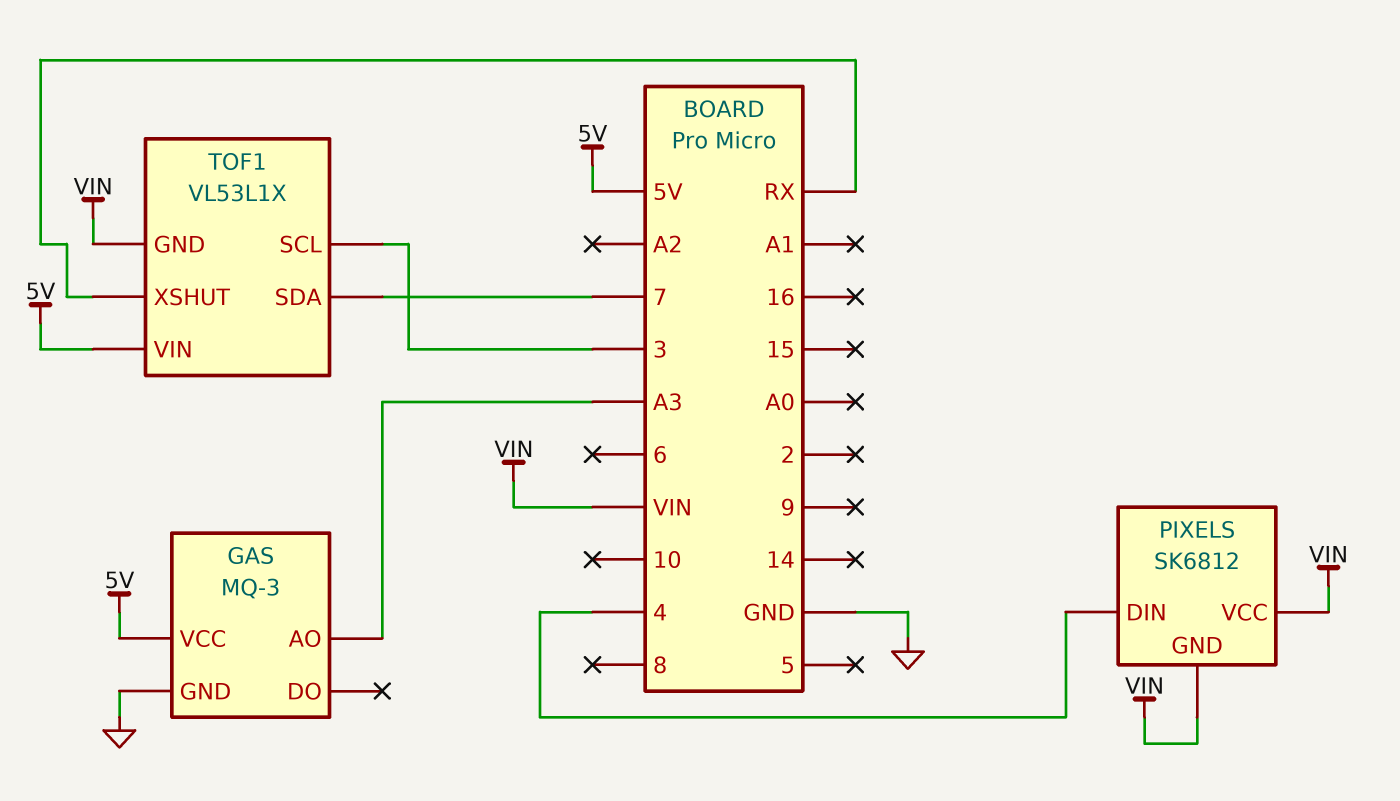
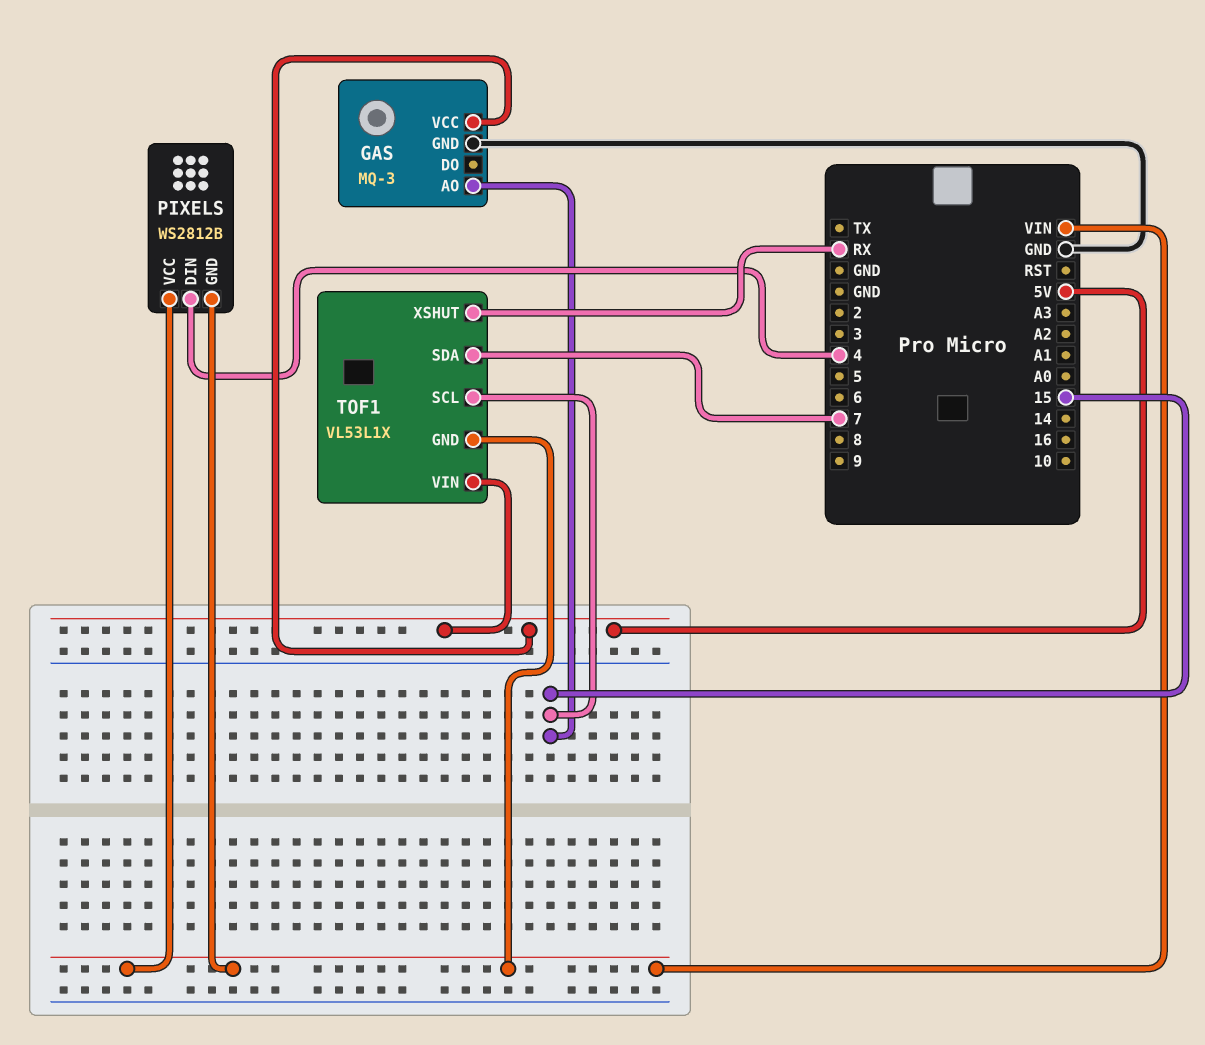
GAS pin AO: A3 -> 15
PIXELS: SK6812 -> WS2812B
TOF1 pin SCL: 3 -> 15

